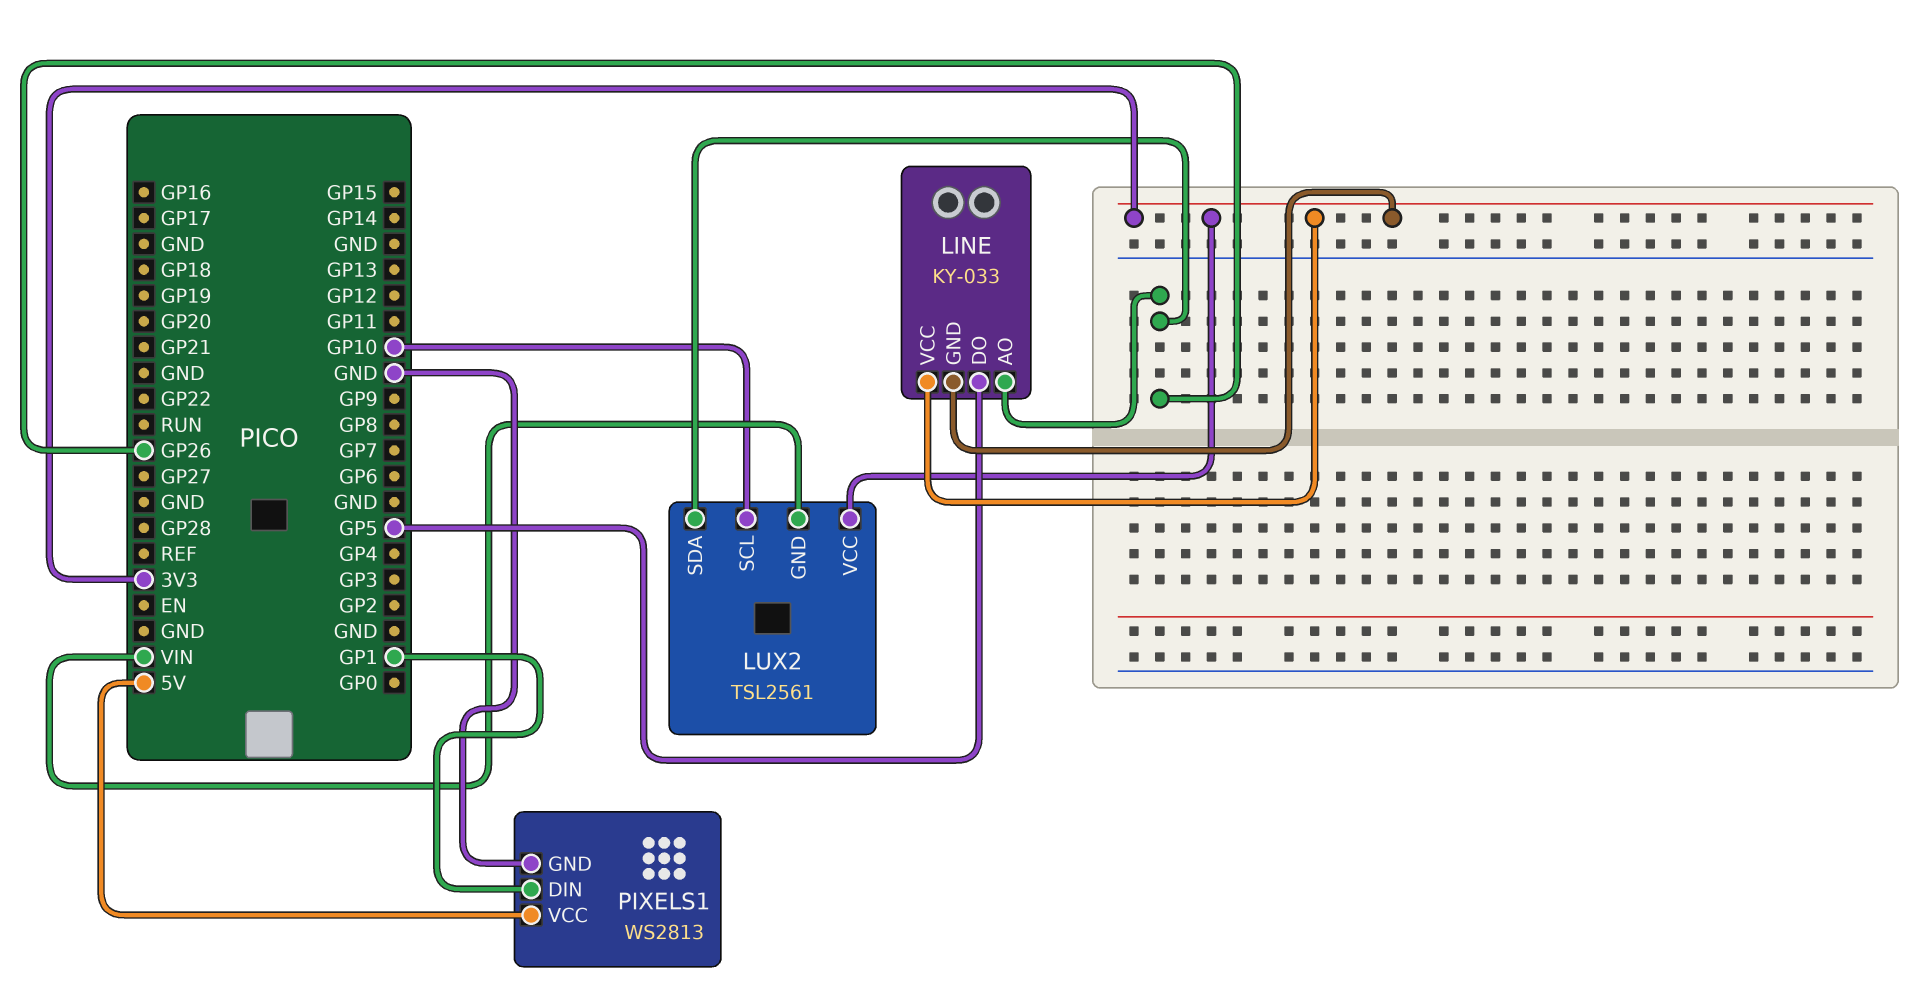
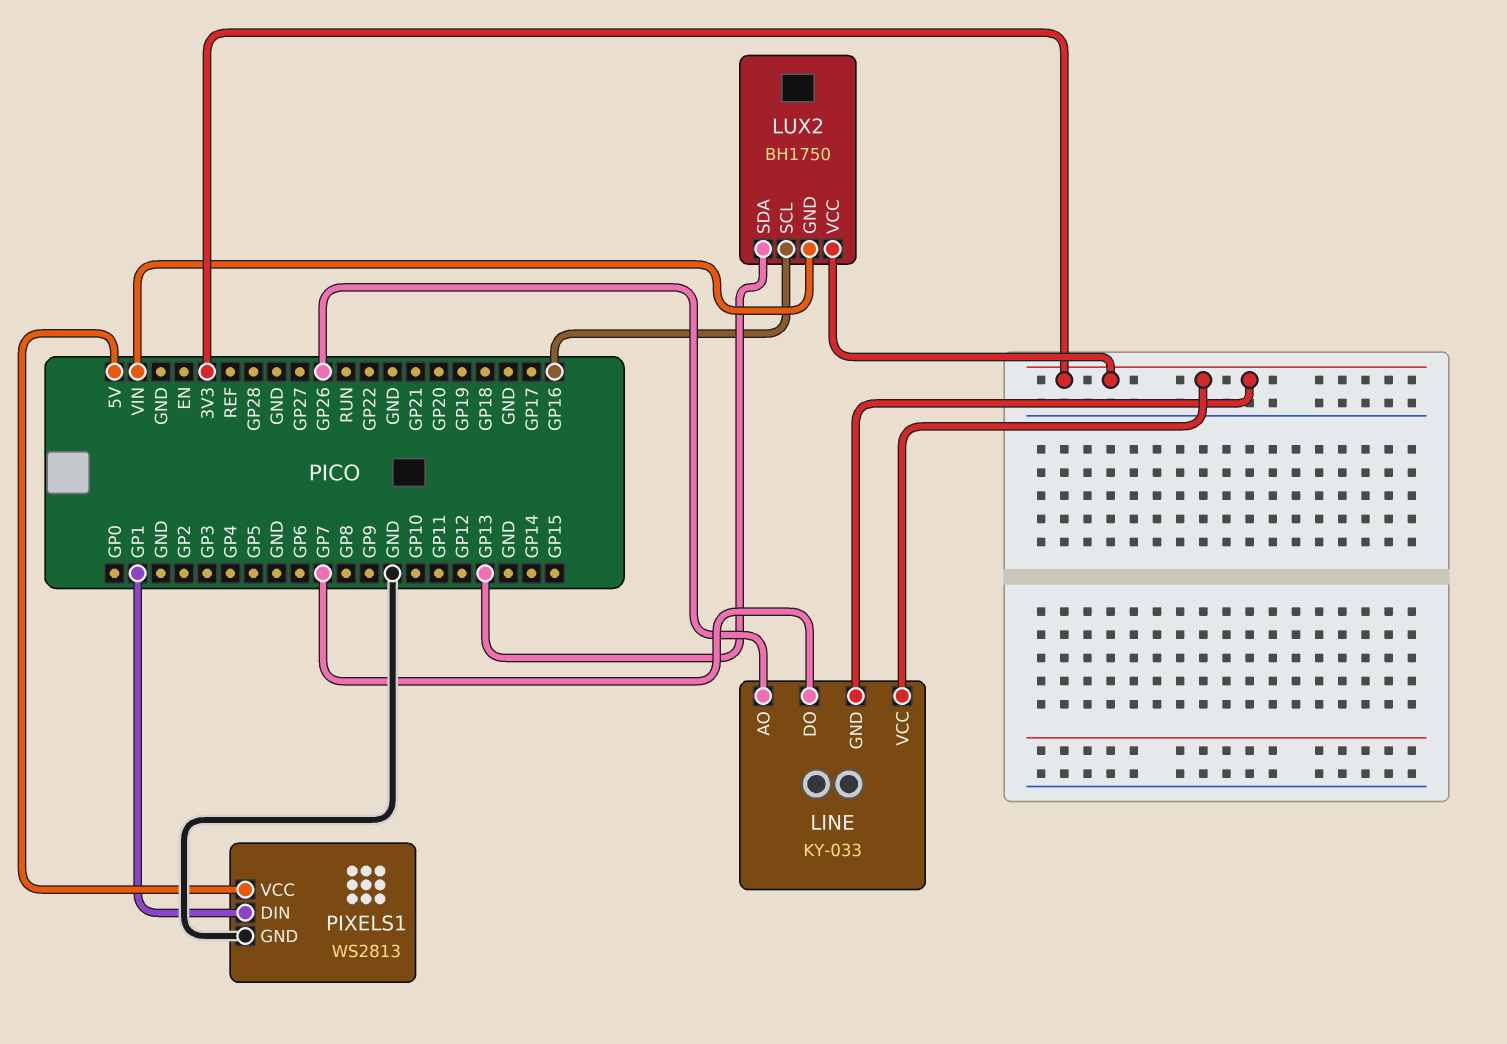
LINE pin DO: GP5 -> GP7
LUX2: TSL2561 -> BH1750
LUX2 pin SCL: GP10 -> GP16
LUX2 pin SDA: GP26 -> GP13

